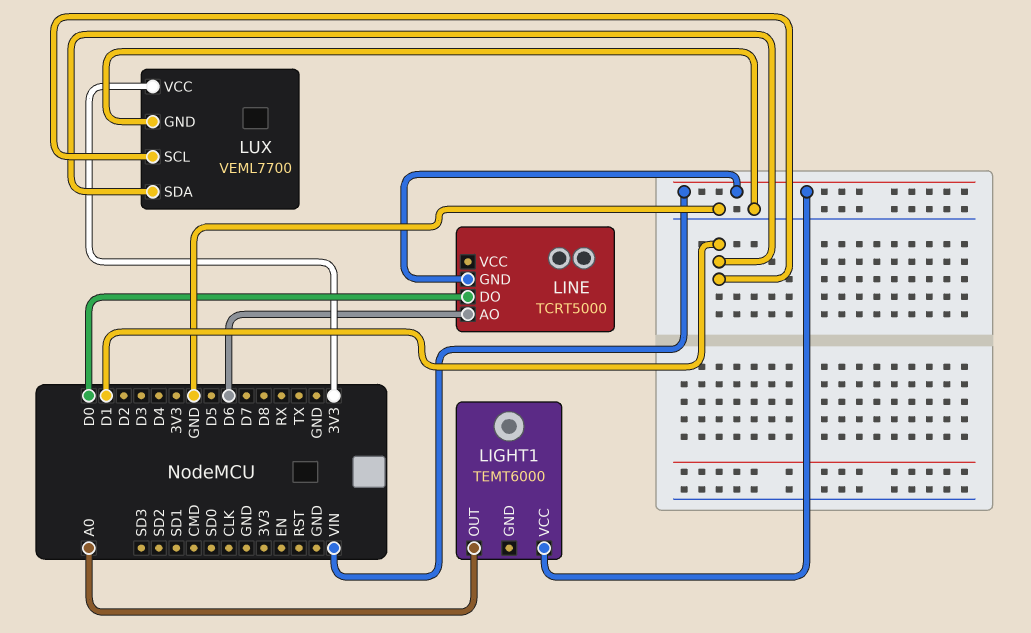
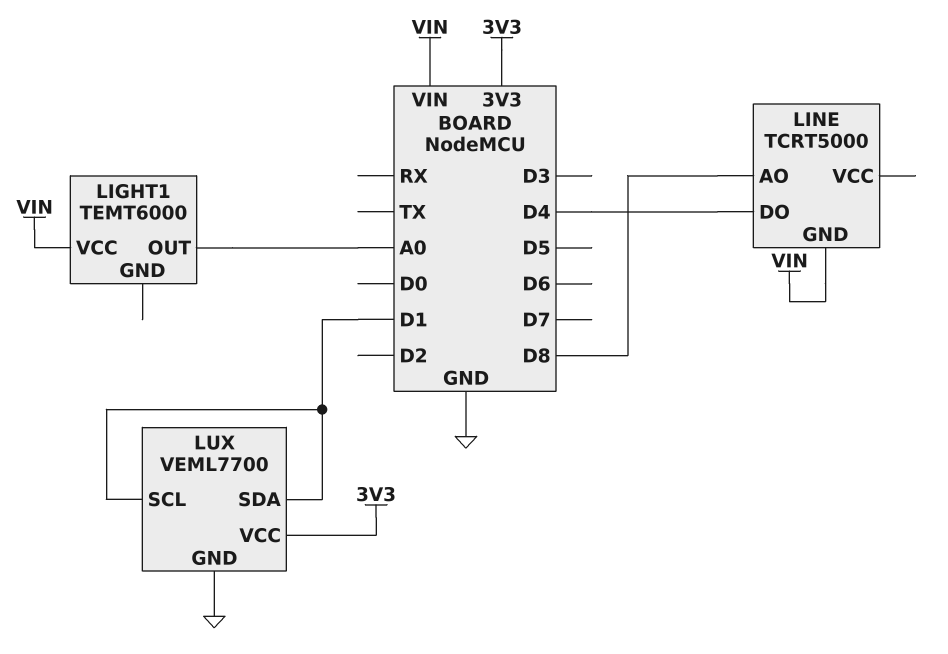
LINE pin AO: D6 -> D8
LINE pin DO: D0 -> D4

